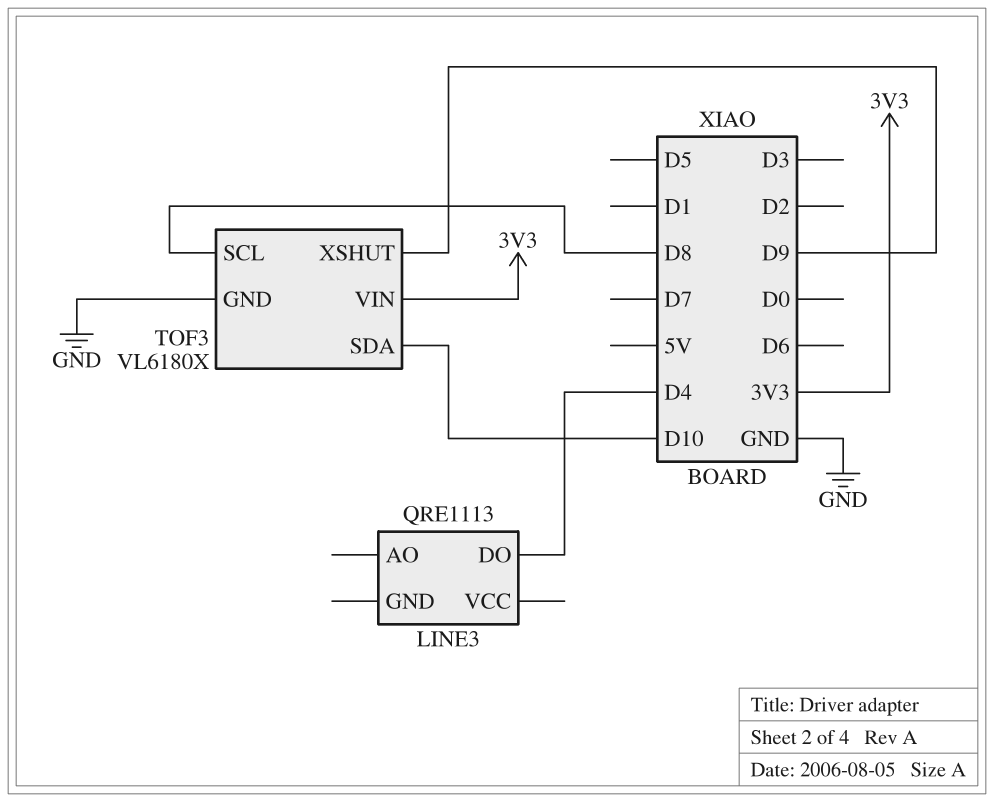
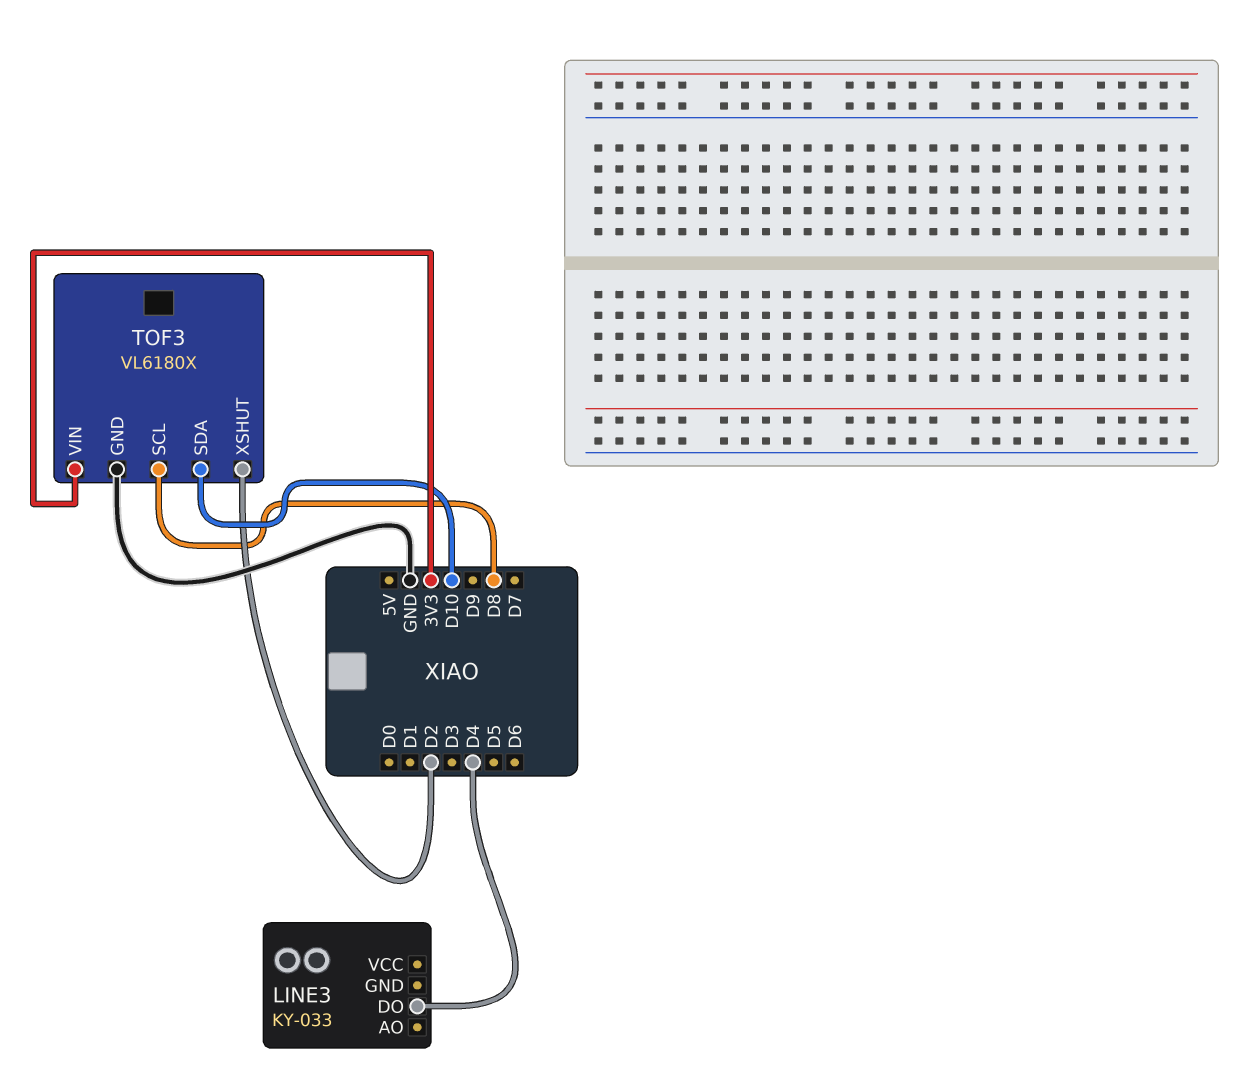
LINE3: QRE1113 -> KY-033
TOF3 pin XSHUT: D9 -> D2

